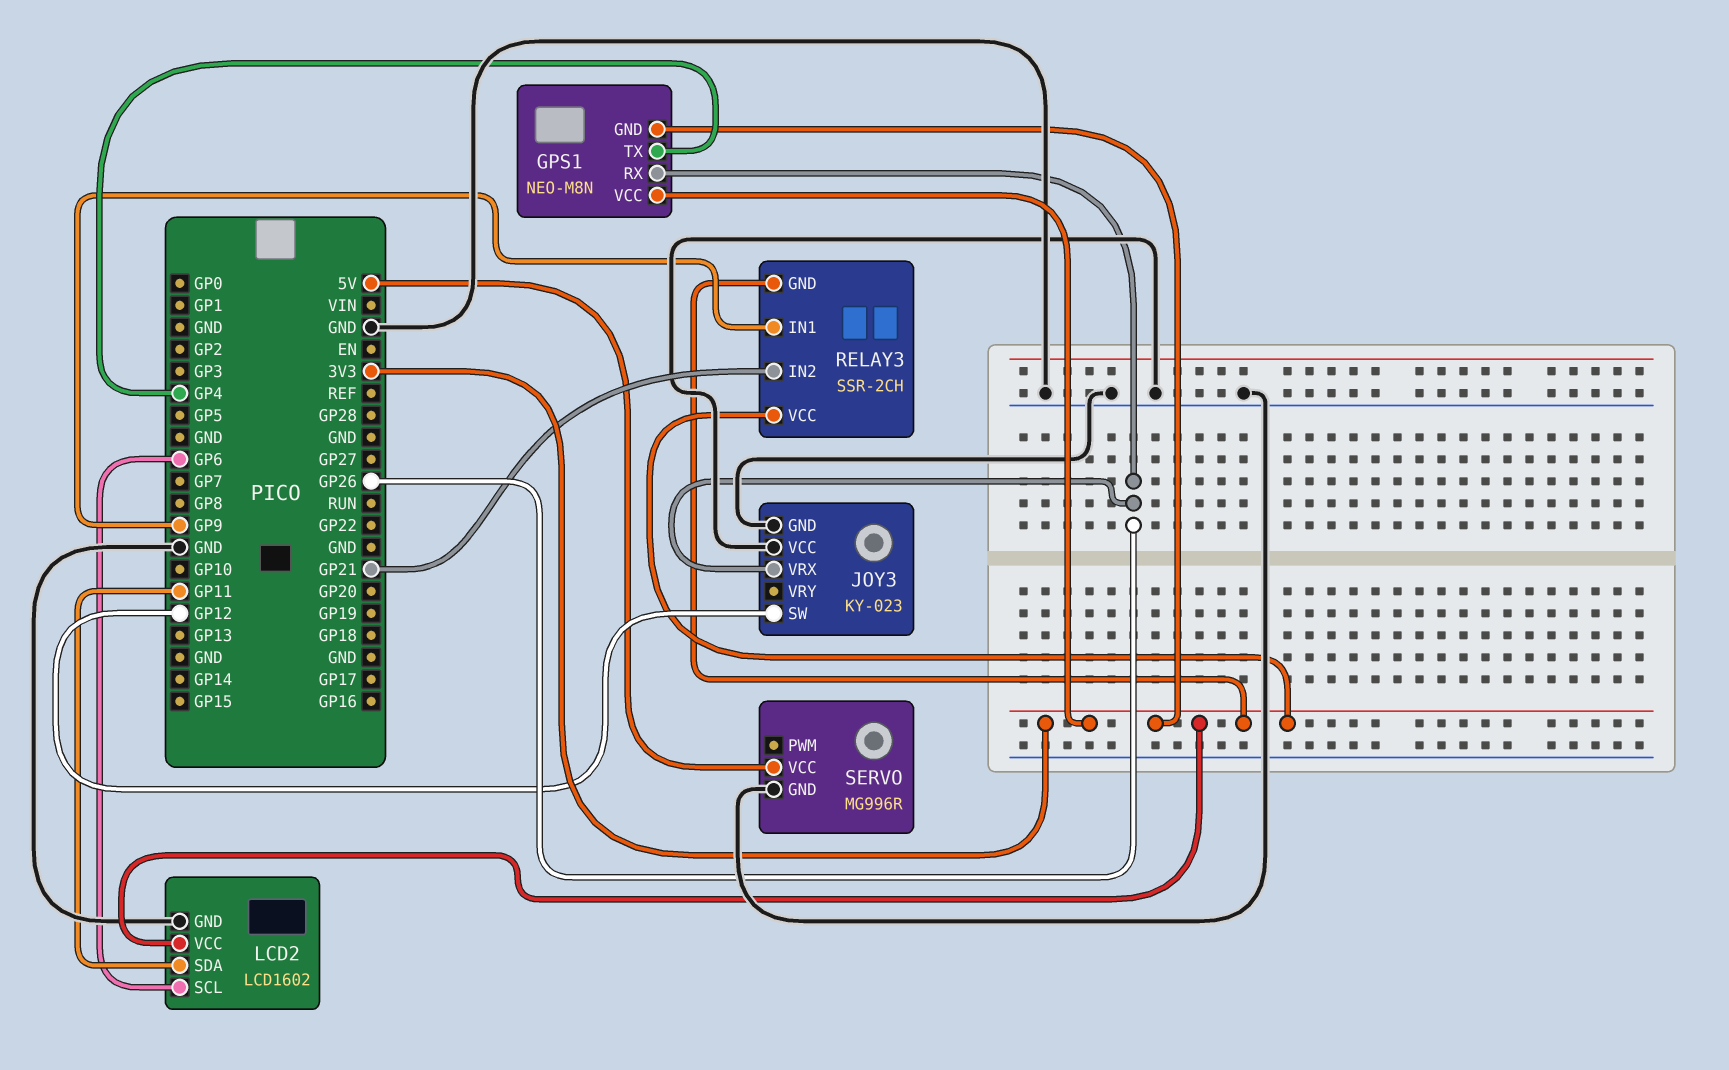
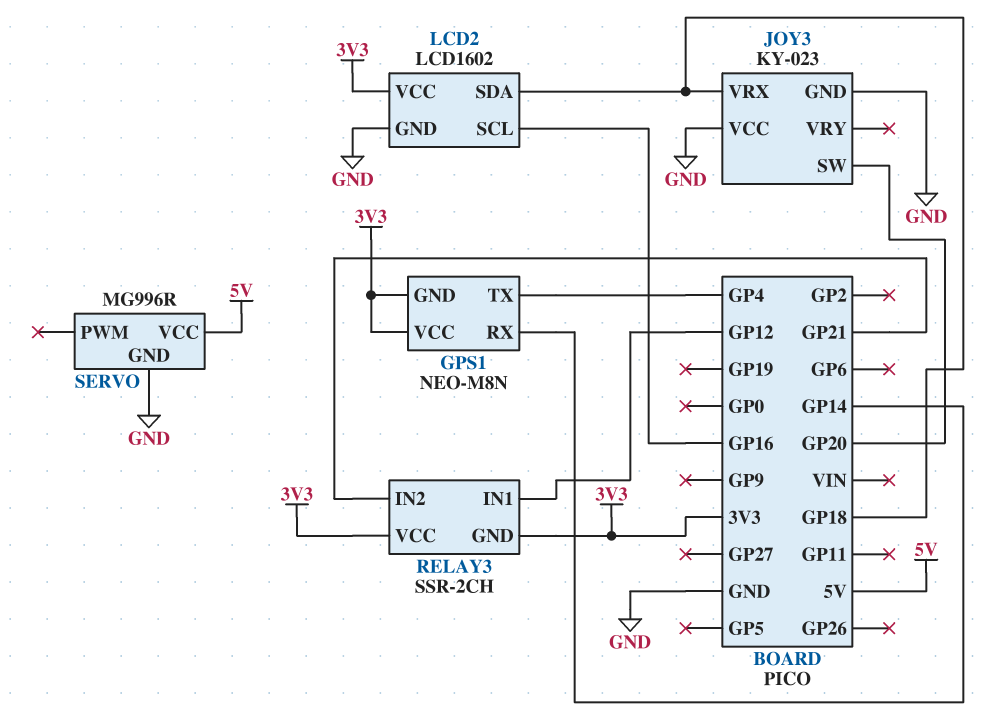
GPS1 pin RX: GP26 -> GP14
JOY3 pin SW: GP12 -> GP20
JOY3 pin VRX: GP26 -> GP18
LCD2 pin SCL: GP6 -> GP16
LCD2 pin SDA: GP11 -> GP18
RELAY3 pin IN1: GP9 -> GP12

